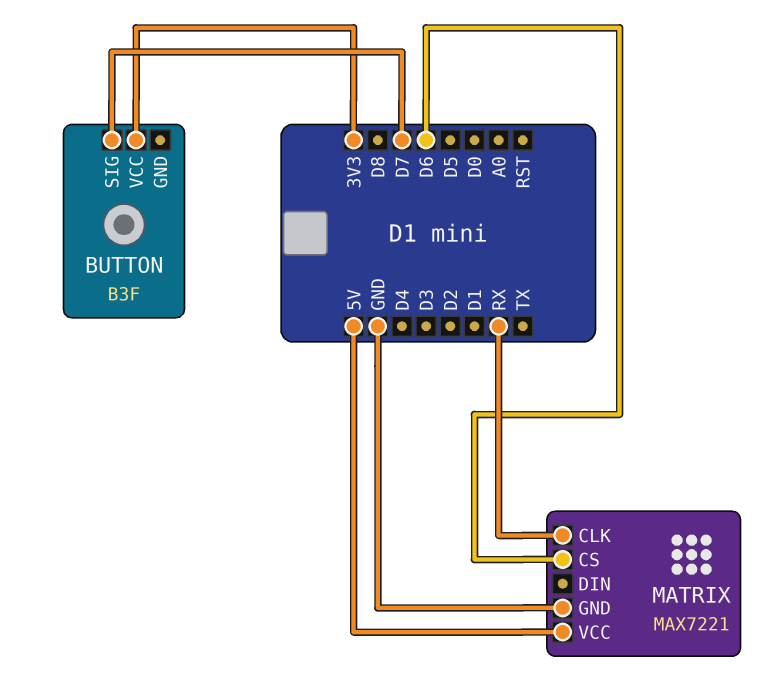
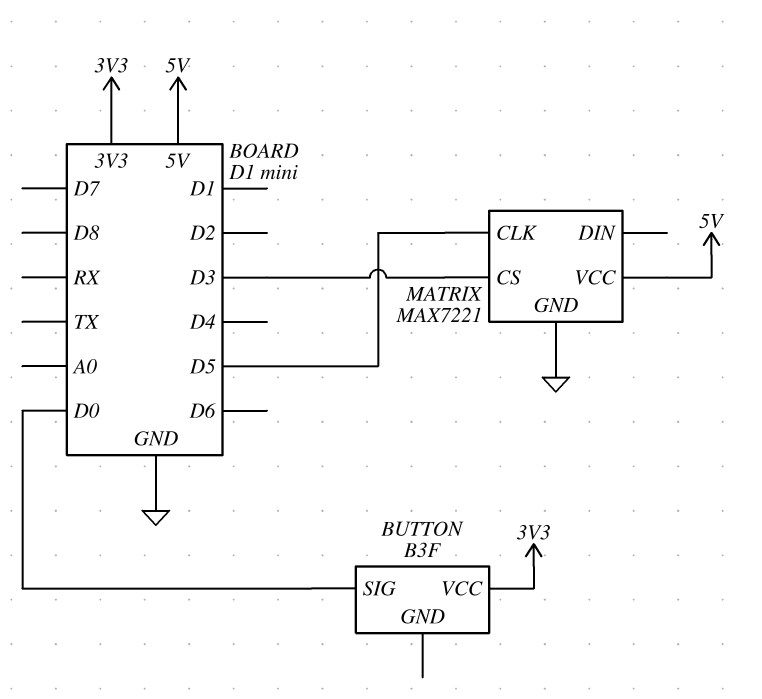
BUTTON pin SIG: D7 -> D0
MATRIX pin CLK: RX -> D5
MATRIX pin CS: D6 -> D3

